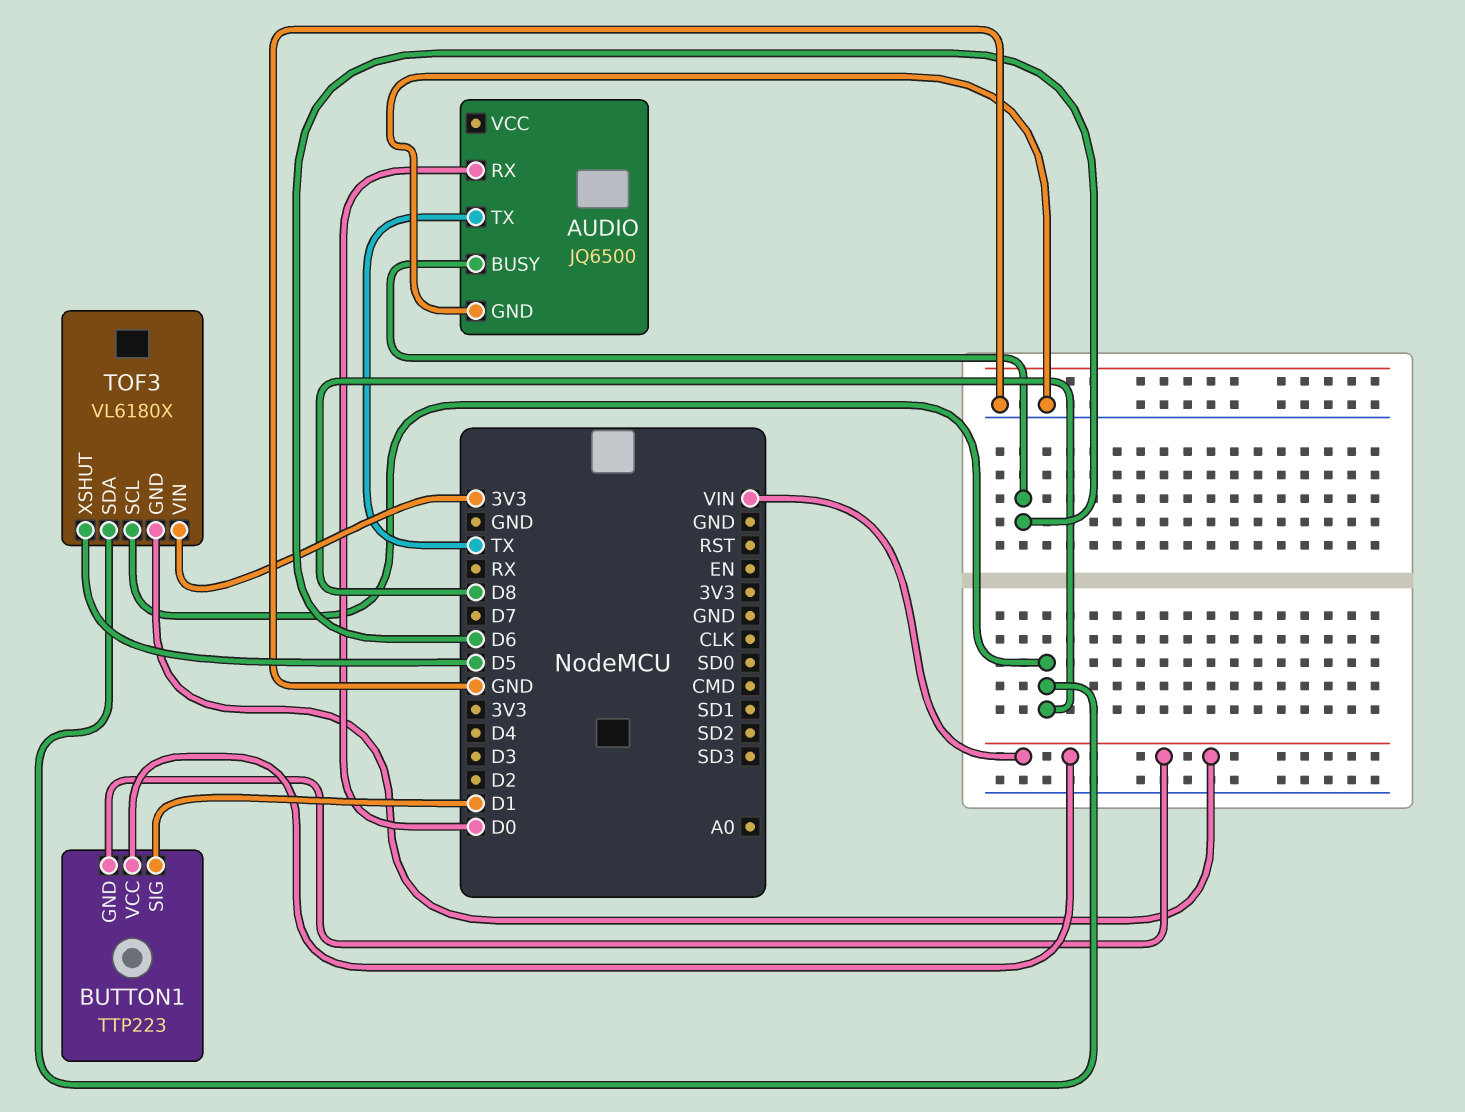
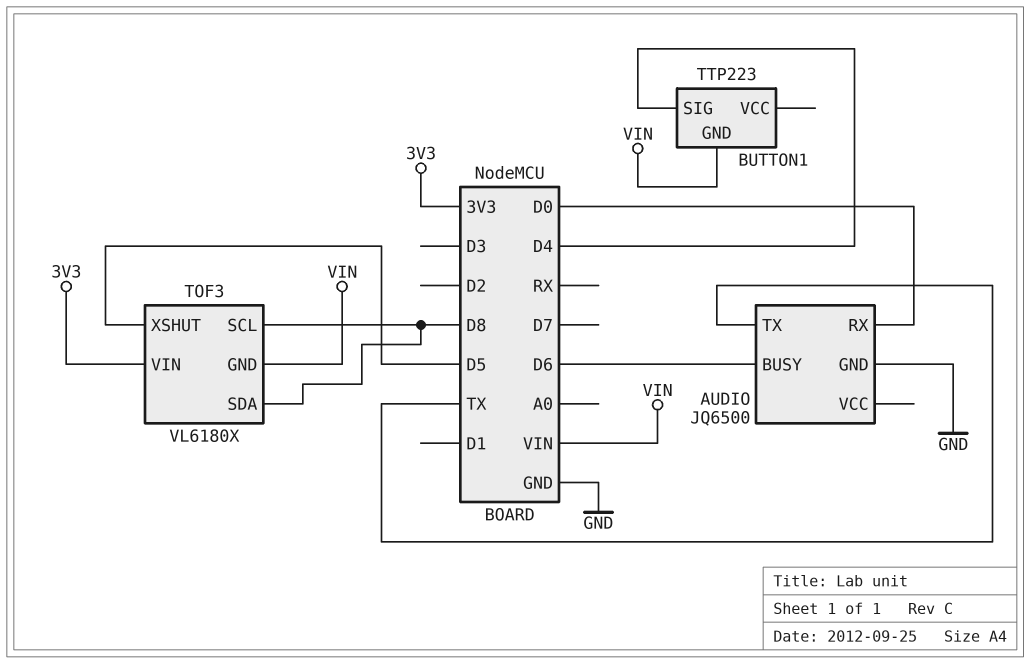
BUTTON1 pin SIG: D1 -> D4
BUTTON1 pin VCC: VIN -> none

